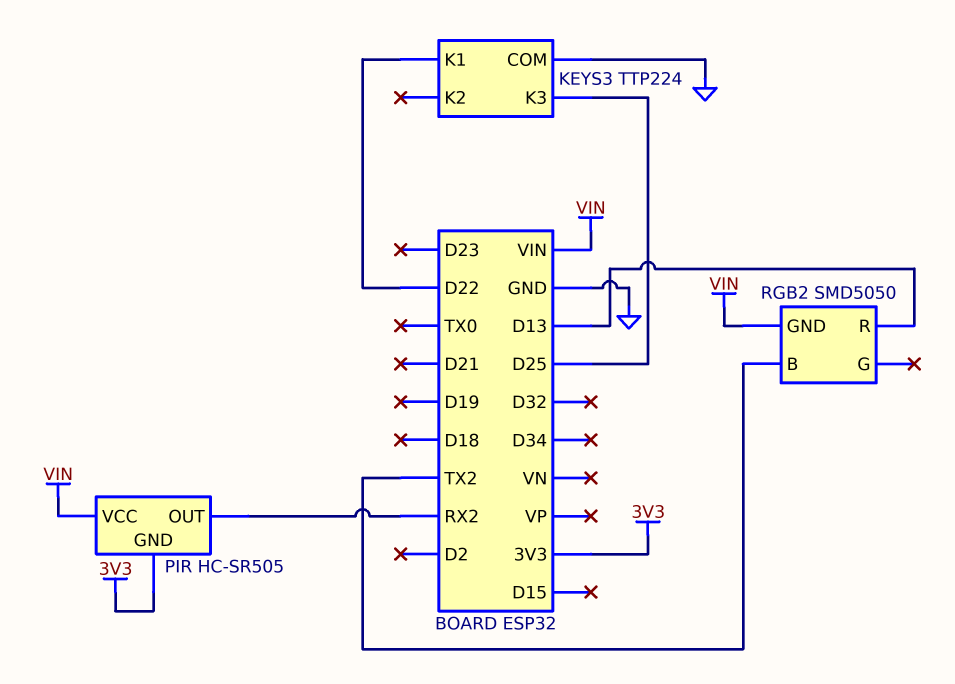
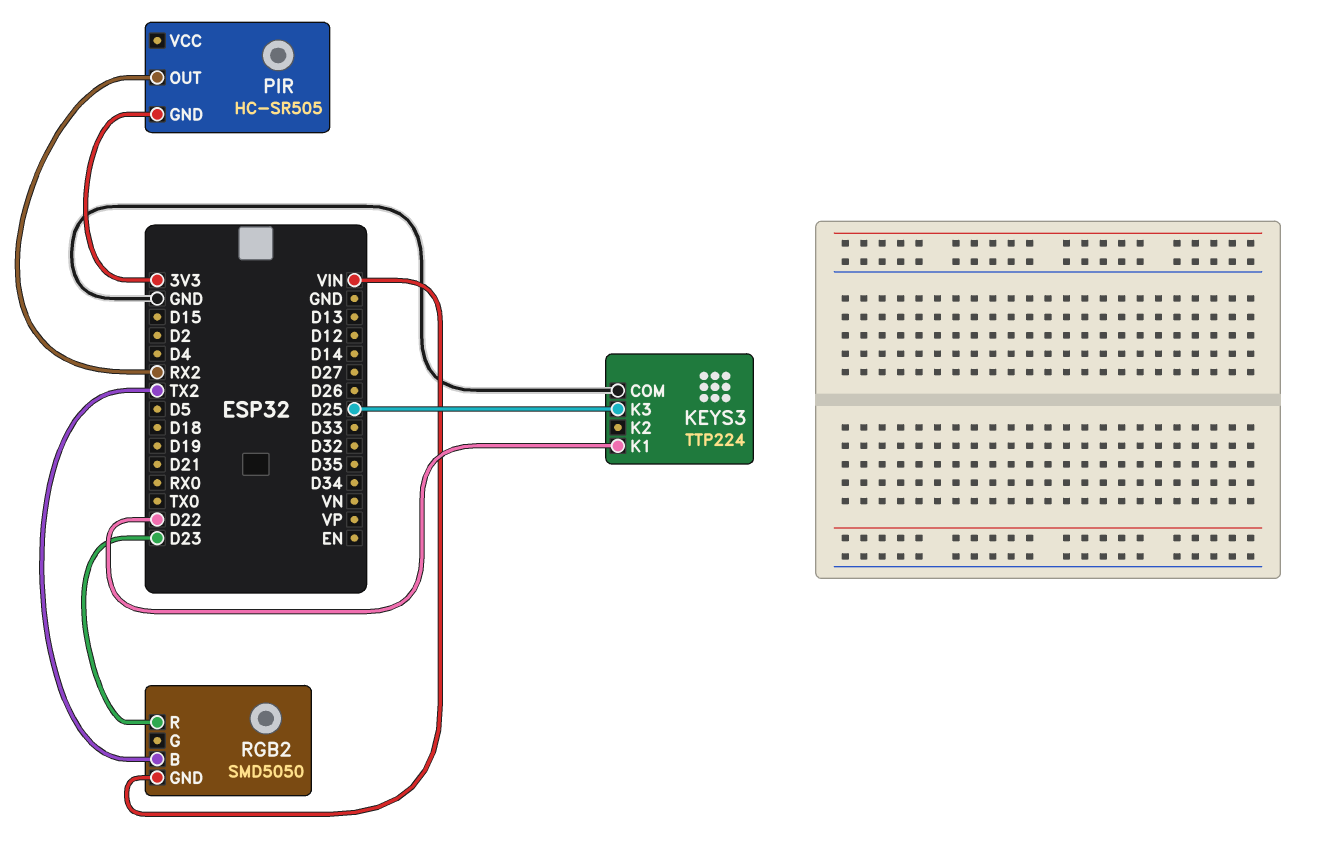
PIR pin VCC: VIN -> none
RGB2 pin R: D13 -> D23

